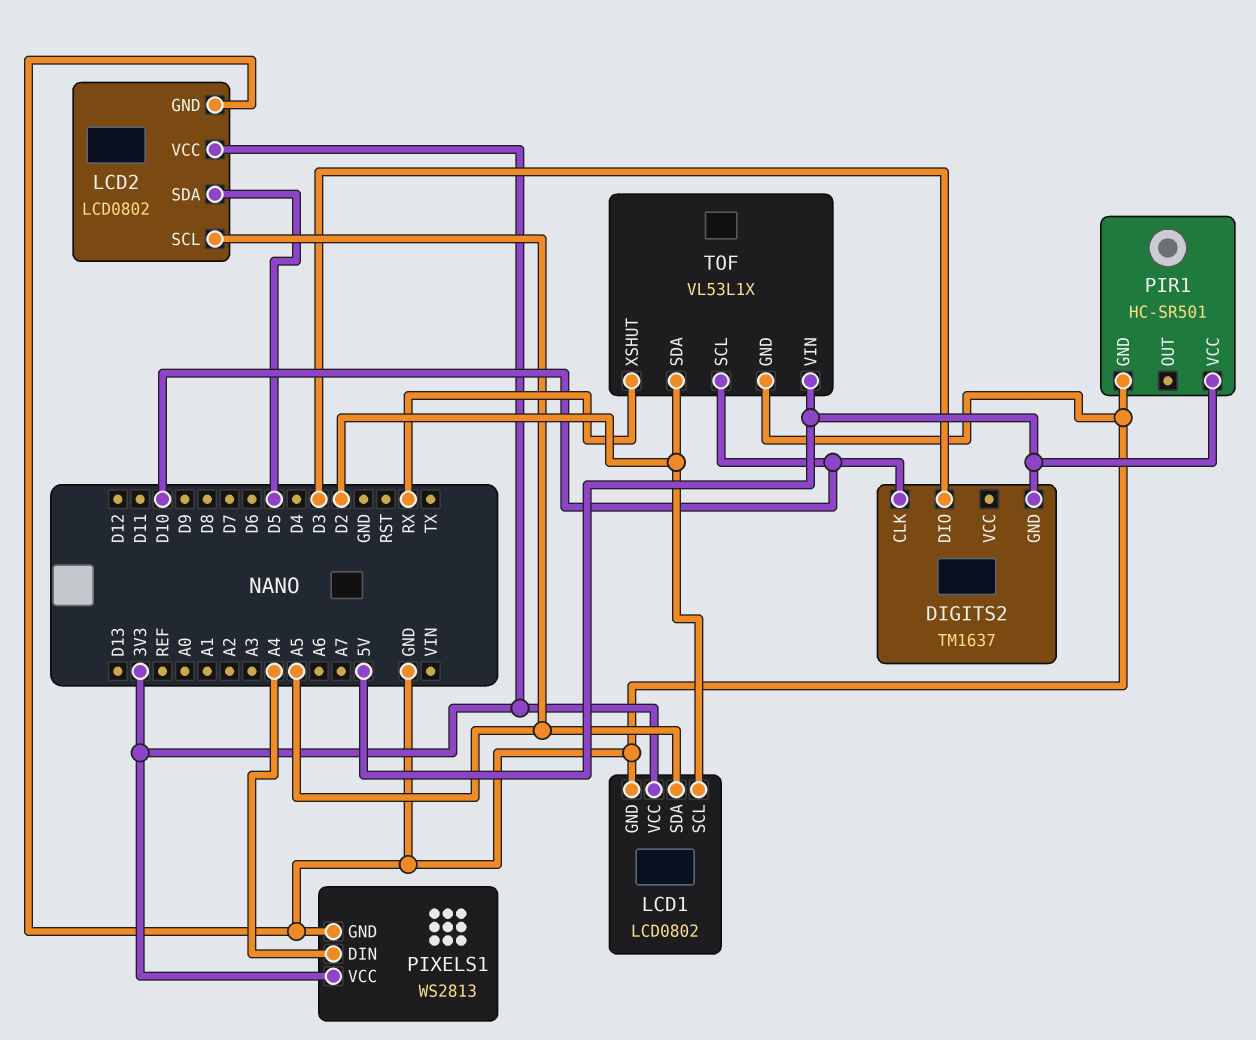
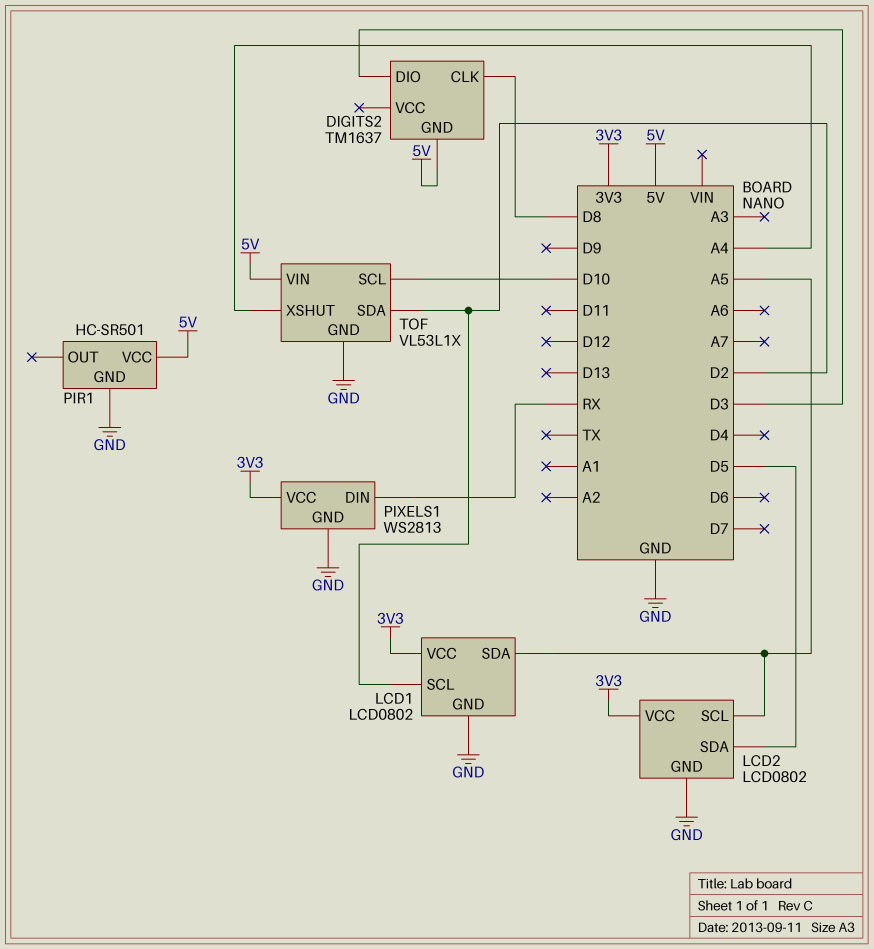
DIGITS2 pin CLK: D10 -> D8
PIXELS1 pin DIN: A4 -> RX
TOF pin XSHUT: RX -> A4

